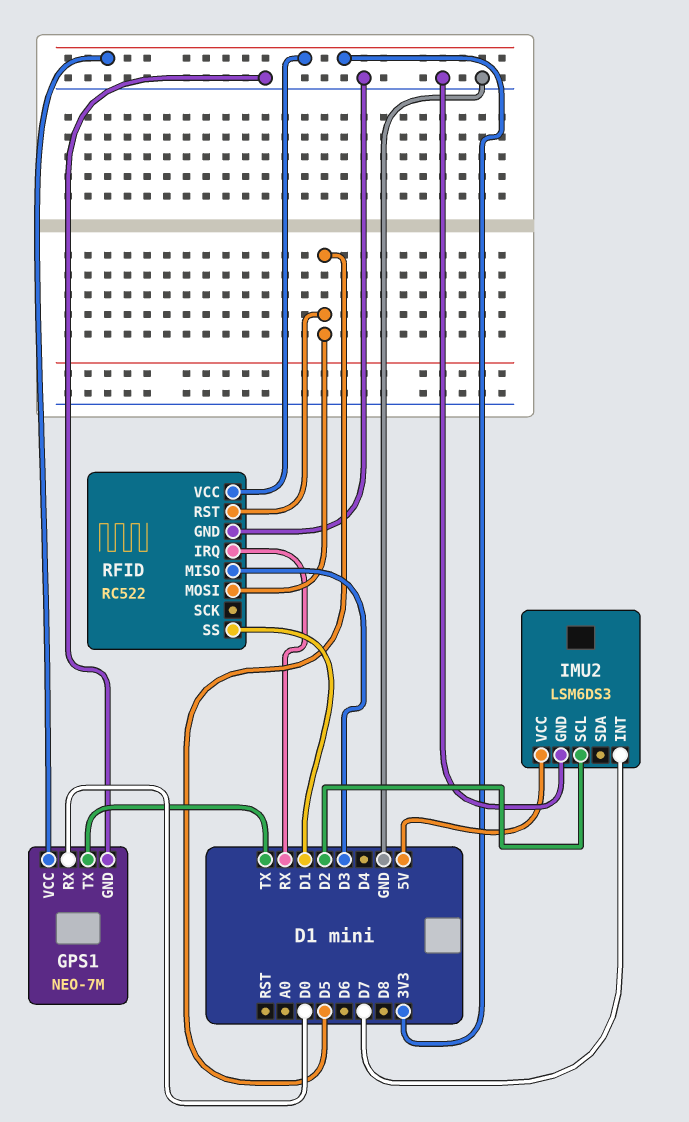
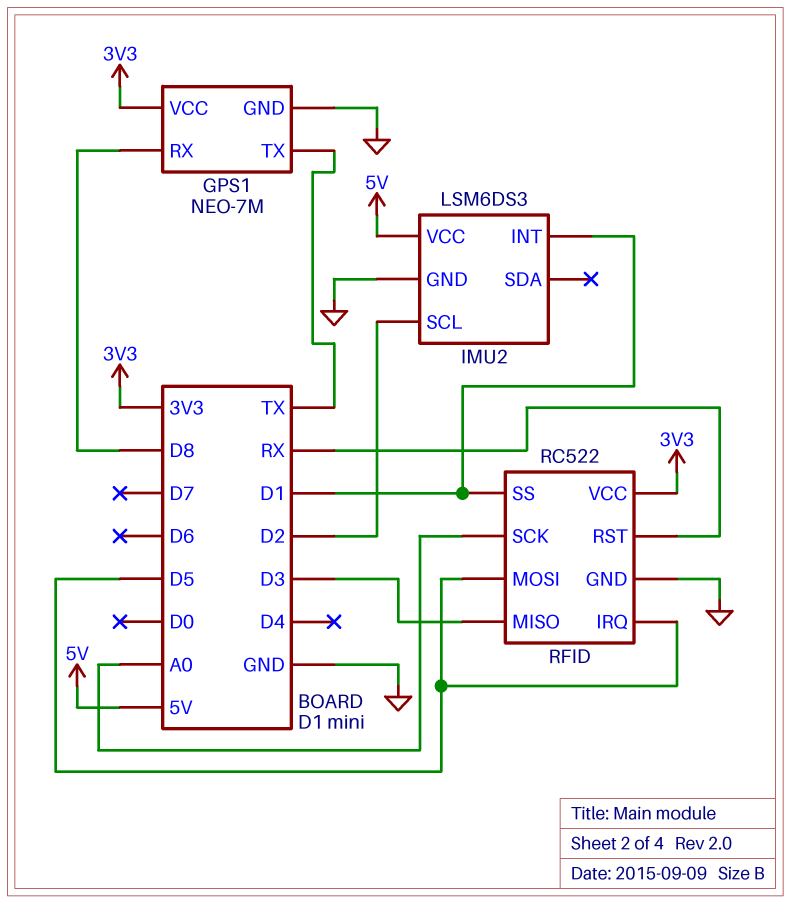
GPS1 pin RX: D0 -> D8
IMU2 pin INT: D7 -> D1
RFID pin IRQ: RX -> D5
RFID pin RST: D5 -> RX
RFID pin SCK: none -> A0

